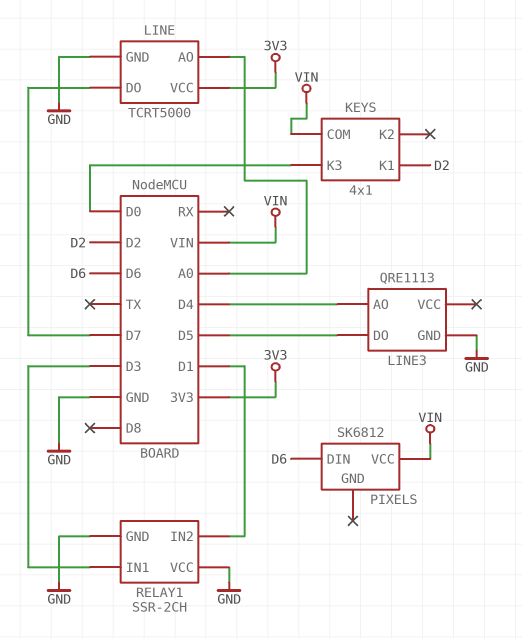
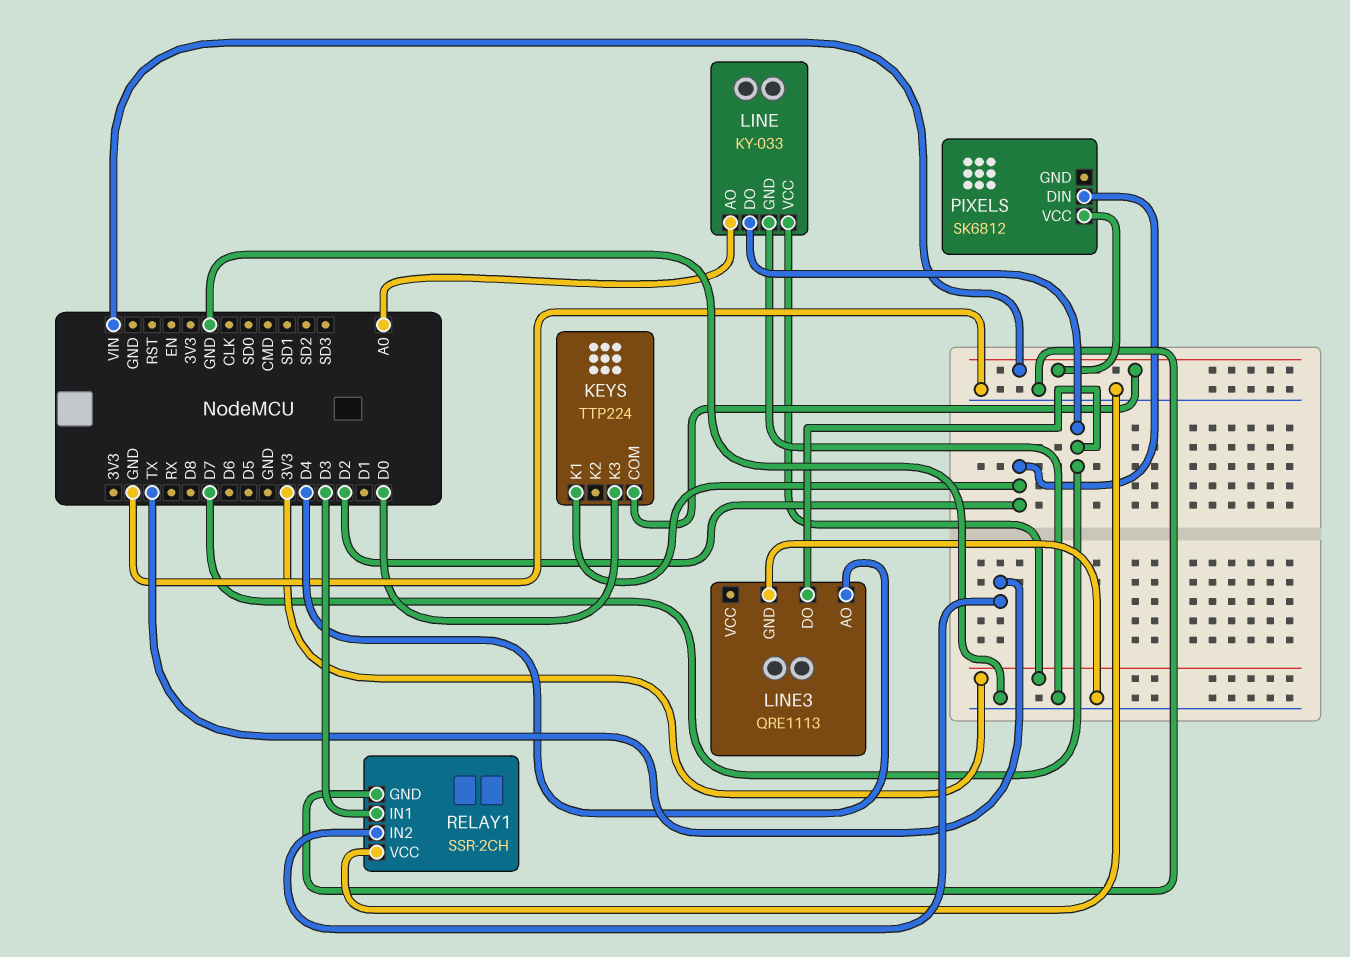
KEYS: 4x1 -> TTP224
LINE: TCRT5000 -> KY-033
LINE3 pin DO: D5 -> D7
PIXELS pin DIN: D6 -> D2
RELAY1 pin IN2: D1 -> TX

